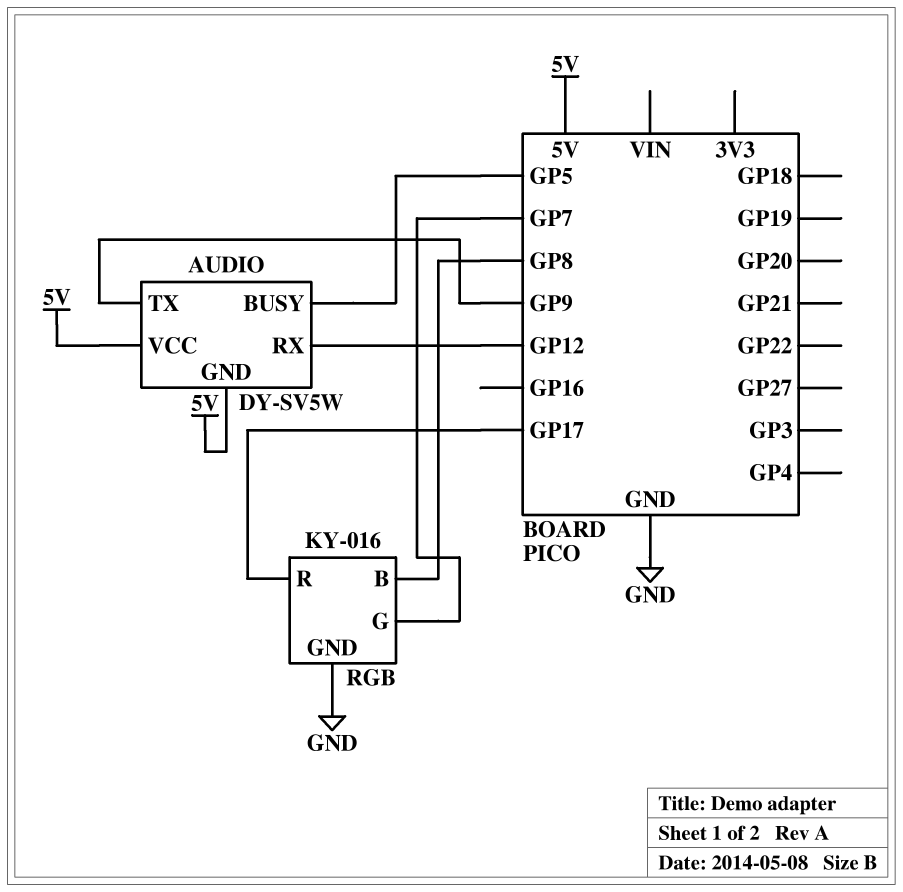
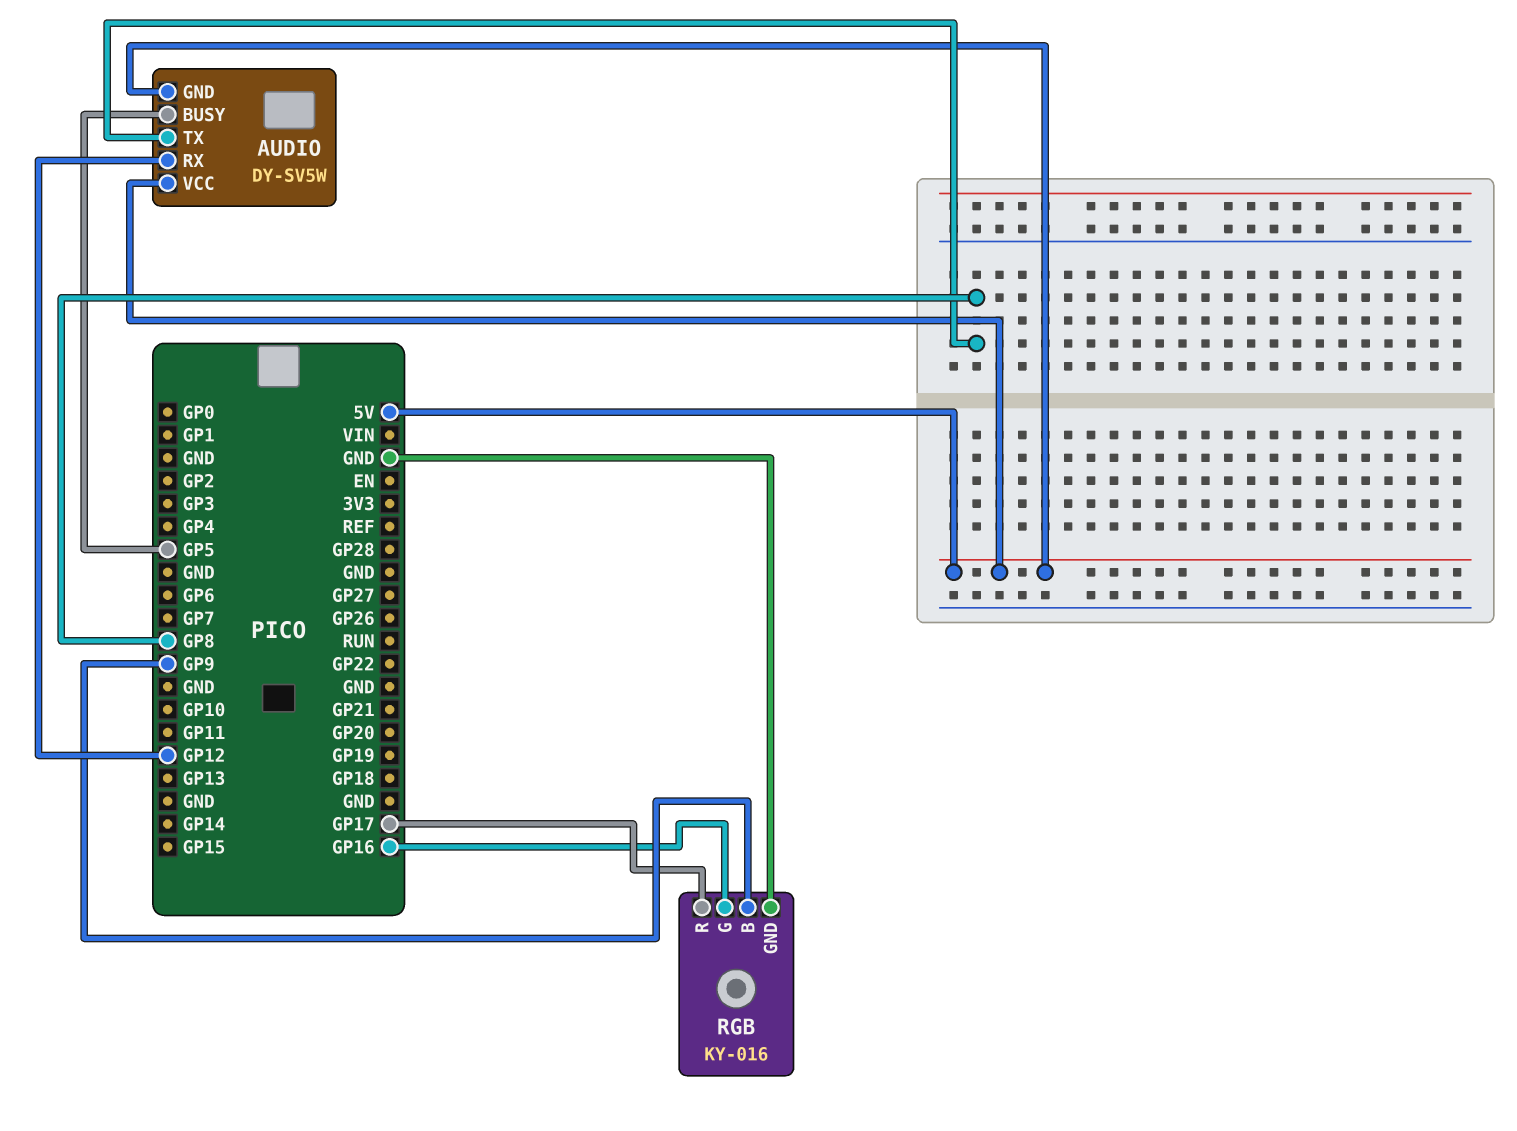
AUDIO pin TX: GP9 -> GP8
RGB pin B: GP8 -> GP9
RGB pin G: GP7 -> GP16

